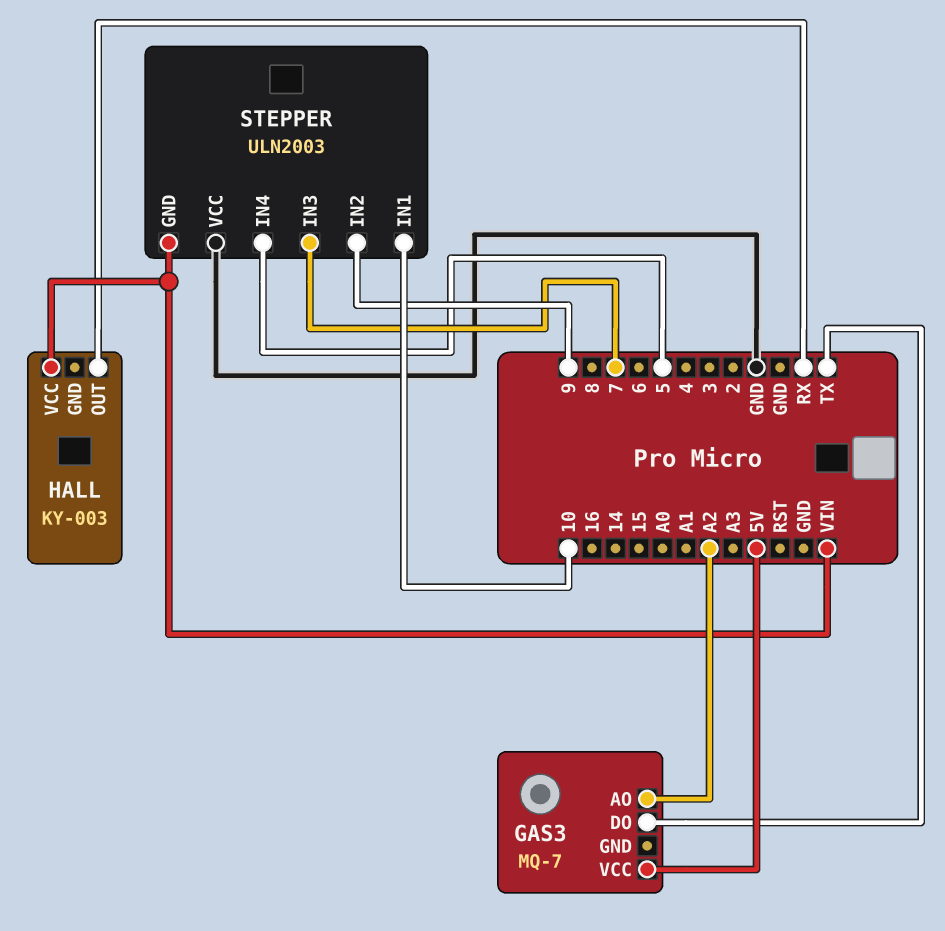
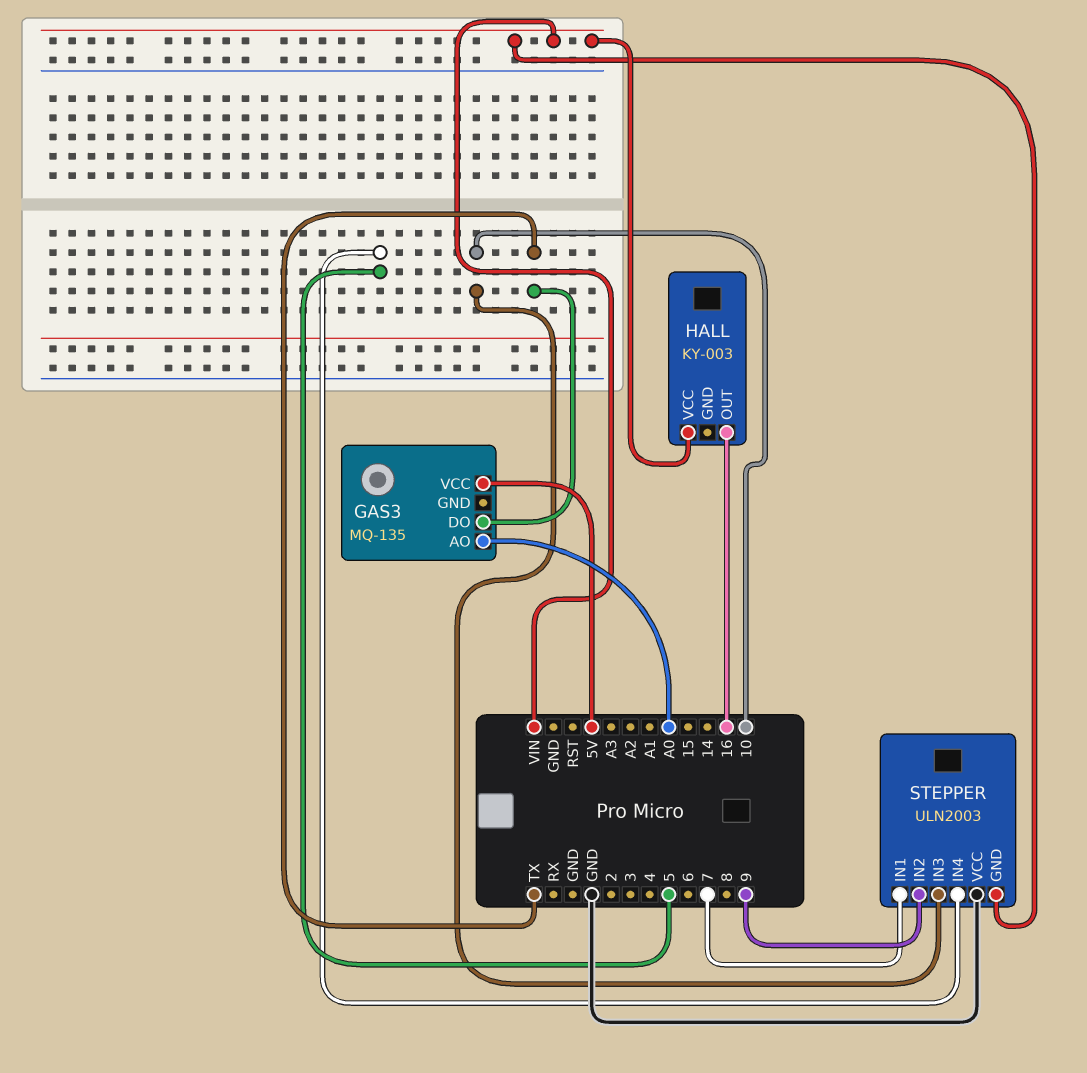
GAS3: MQ-7 -> MQ-135
GAS3 pin AO: A2 -> A0
HALL pin OUT: RX -> 16
STEPPER pin IN1: 10 -> 7
STEPPER pin IN3: 7 -> 10

